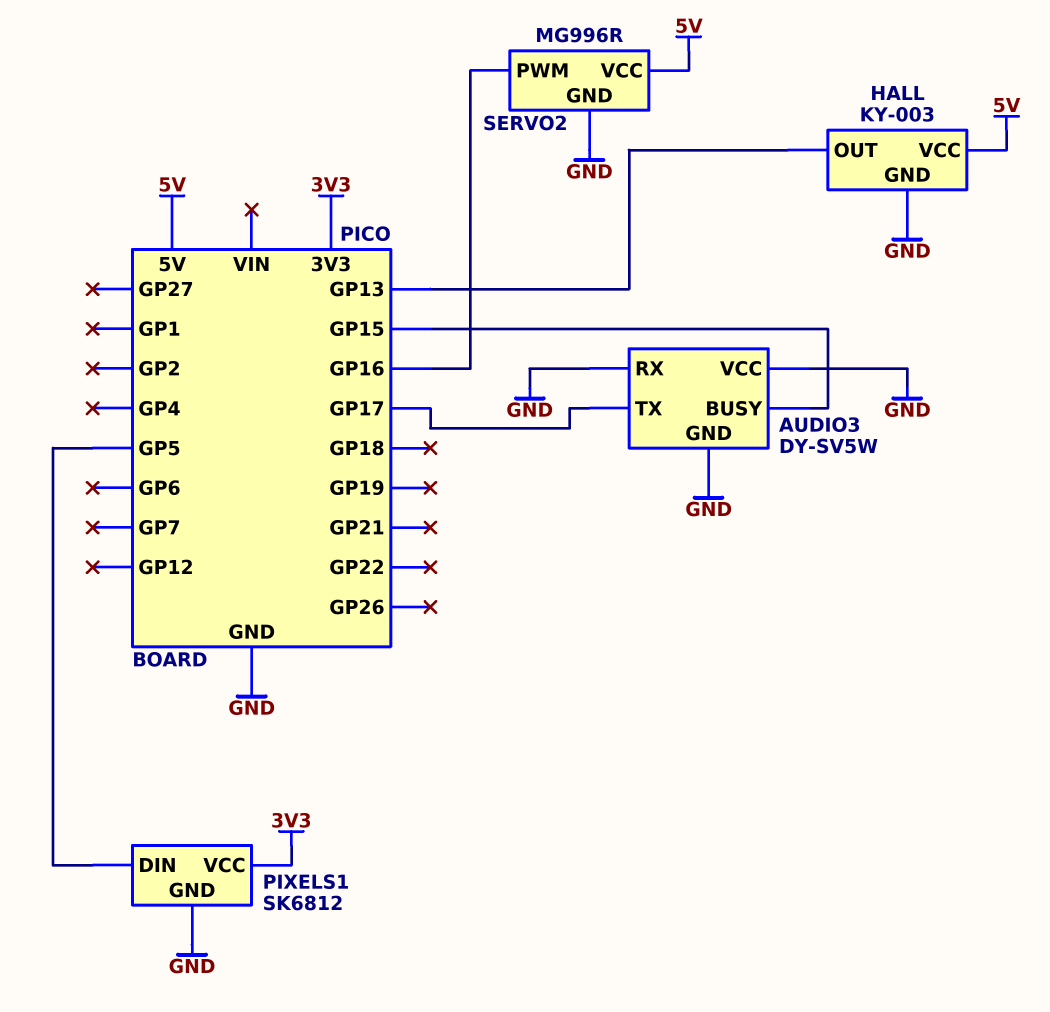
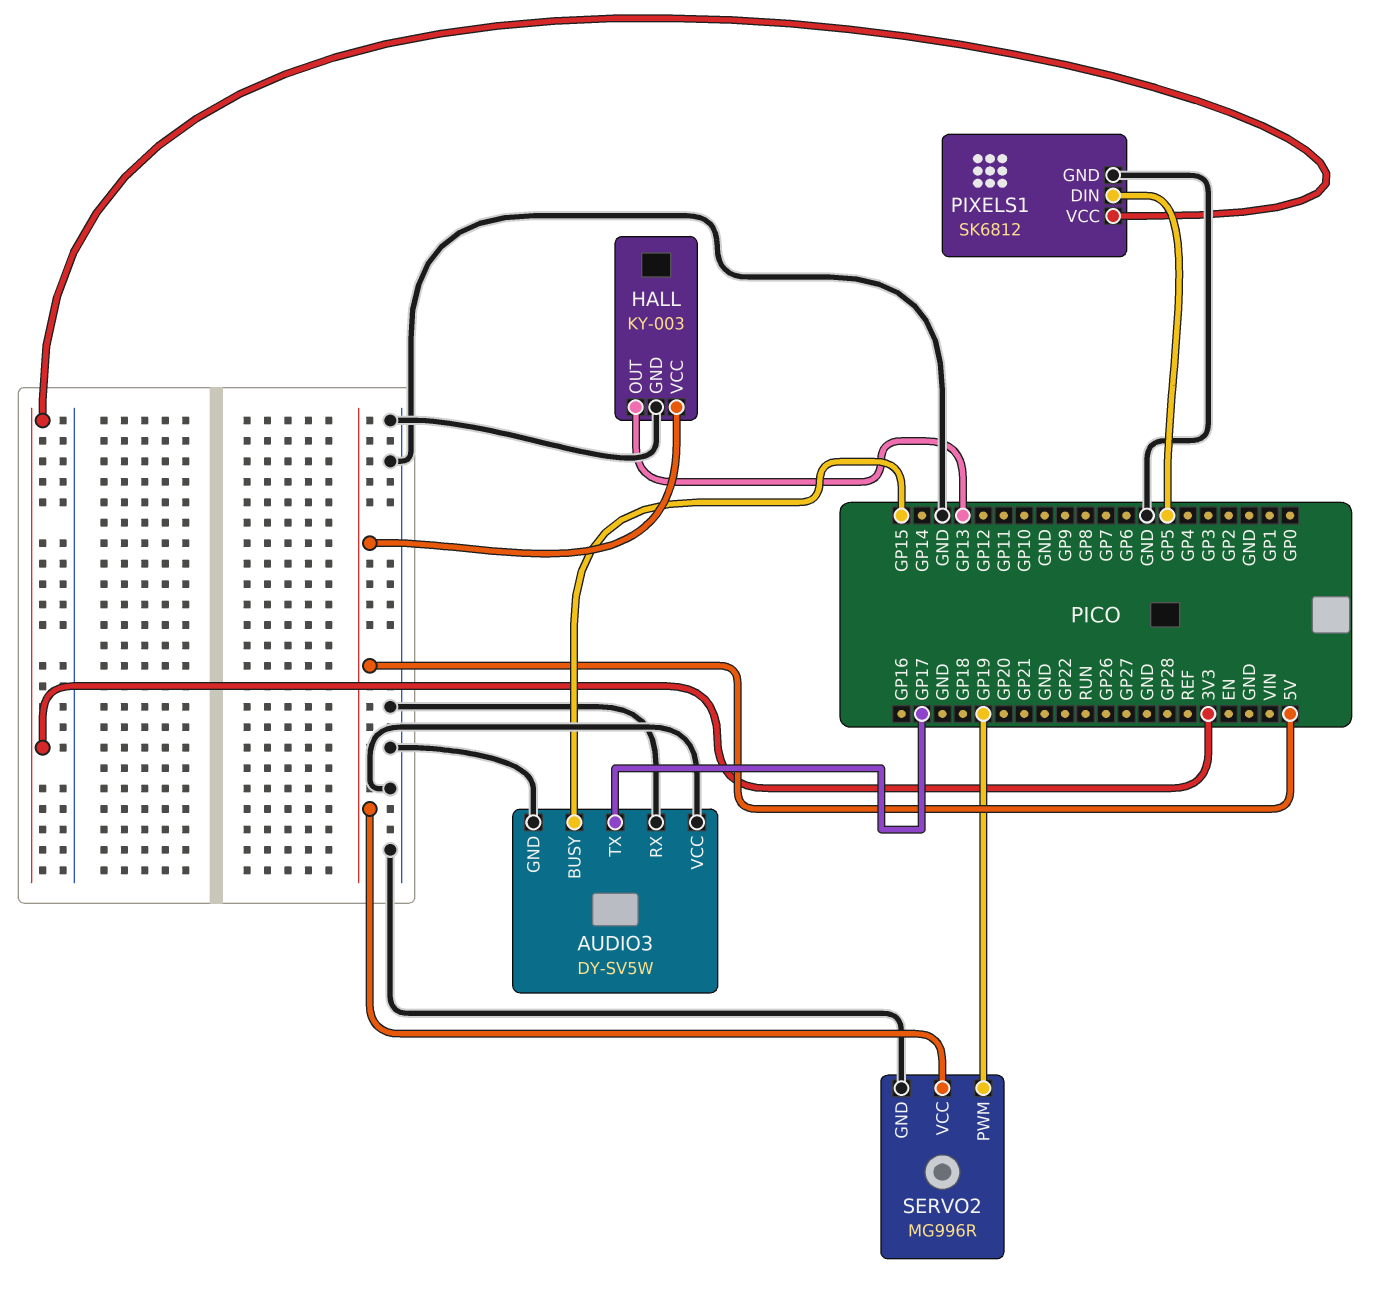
SERVO2 pin PWM: GP16 -> GP19

